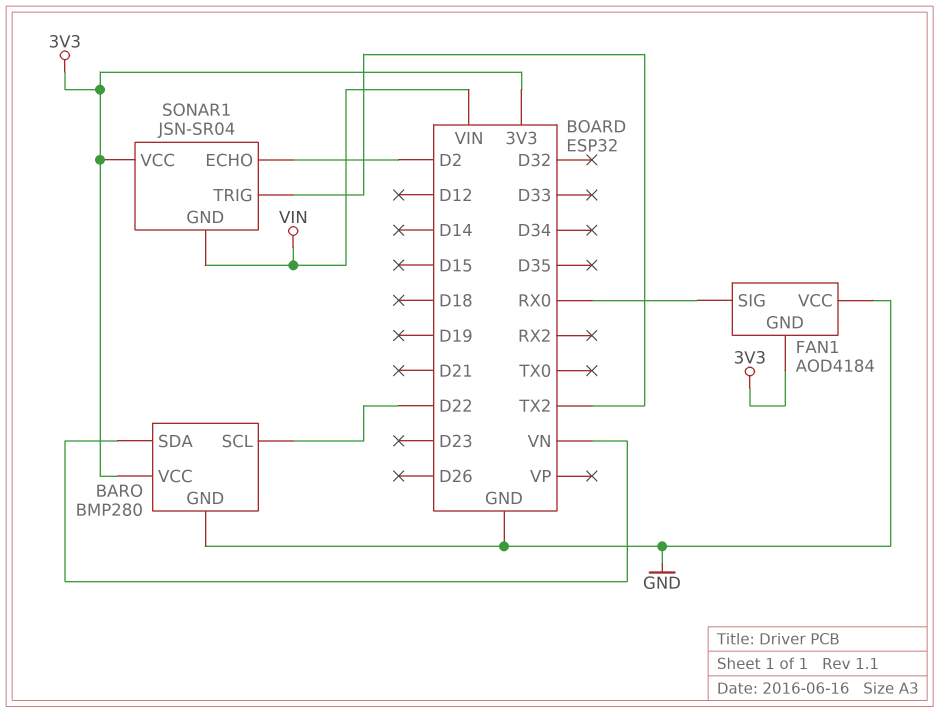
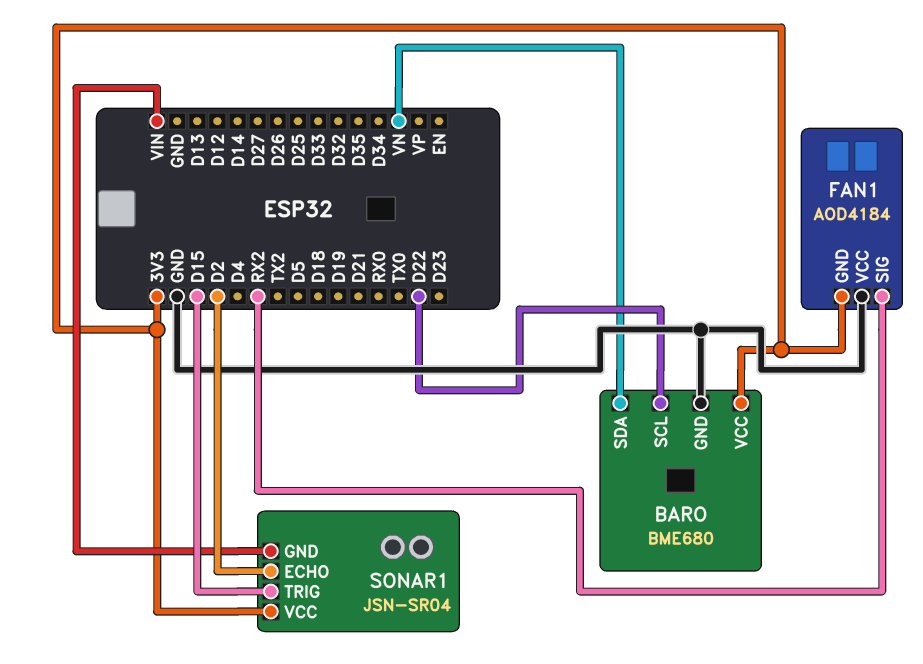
BARO: BMP280 -> BME680
FAN1 pin SIG: RX0 -> RX2
SONAR1 pin TRIG: TX2 -> D15

